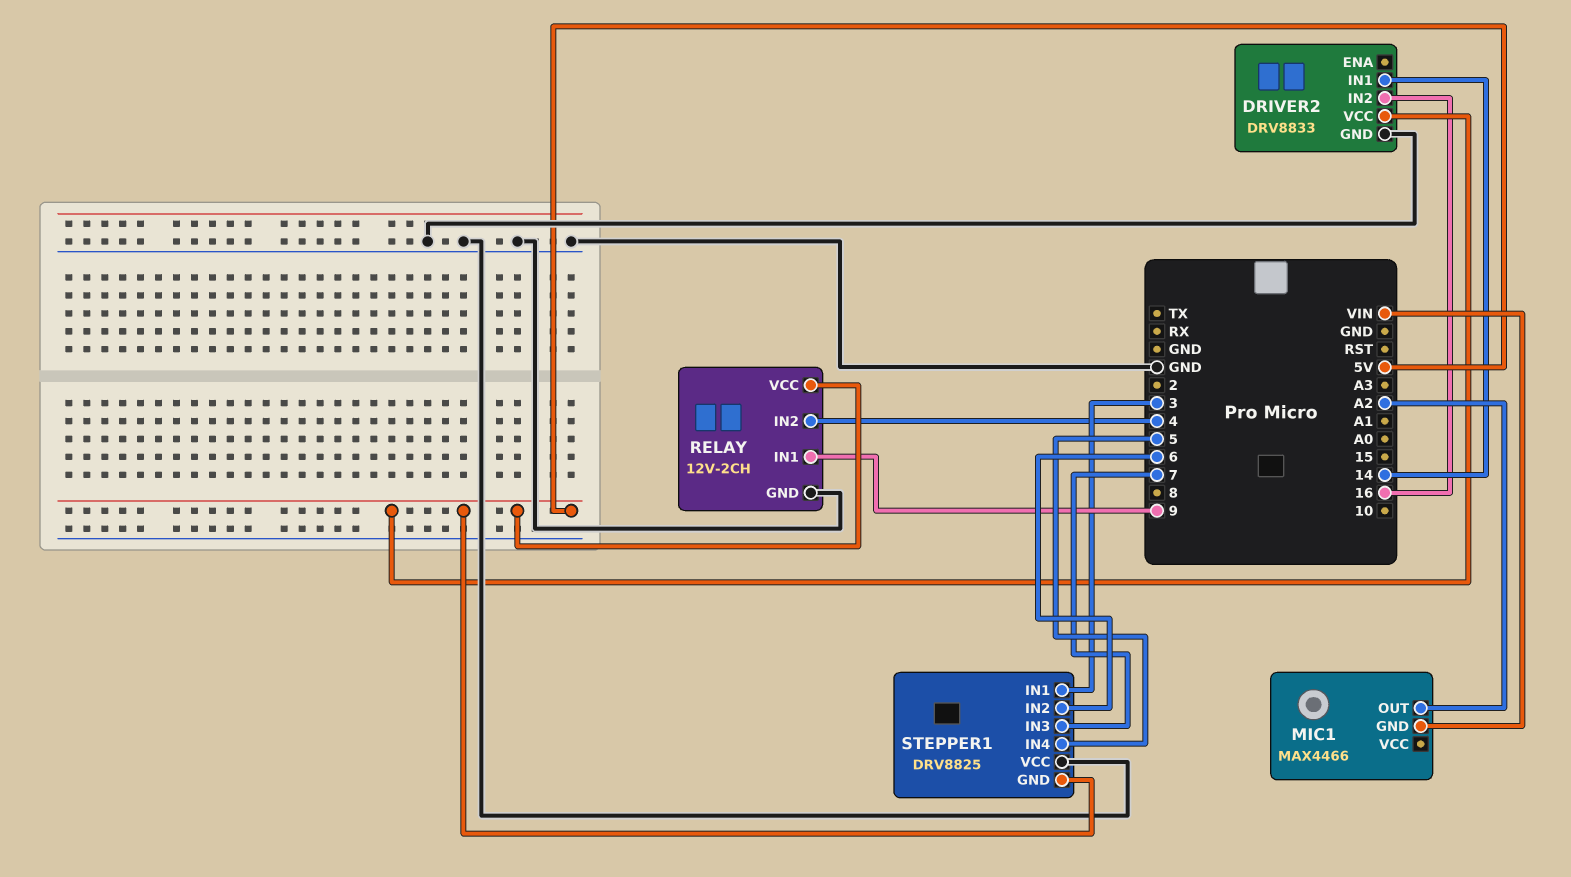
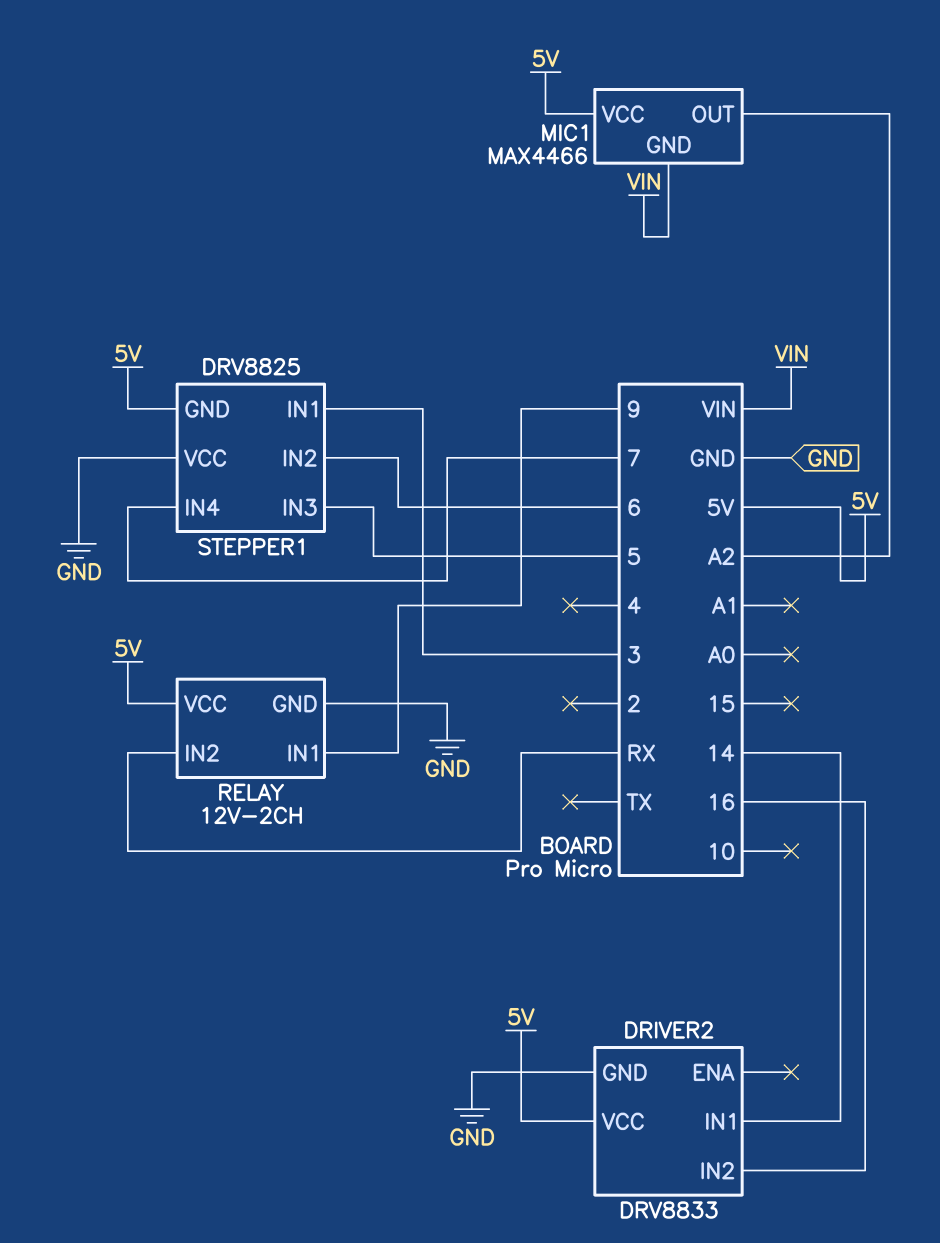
MIC1 pin VCC: none -> 5V
RELAY pin IN2: 4 -> RX
STEPPER1 pin IN3: 7 -> 5
STEPPER1 pin IN4: 5 -> 7

